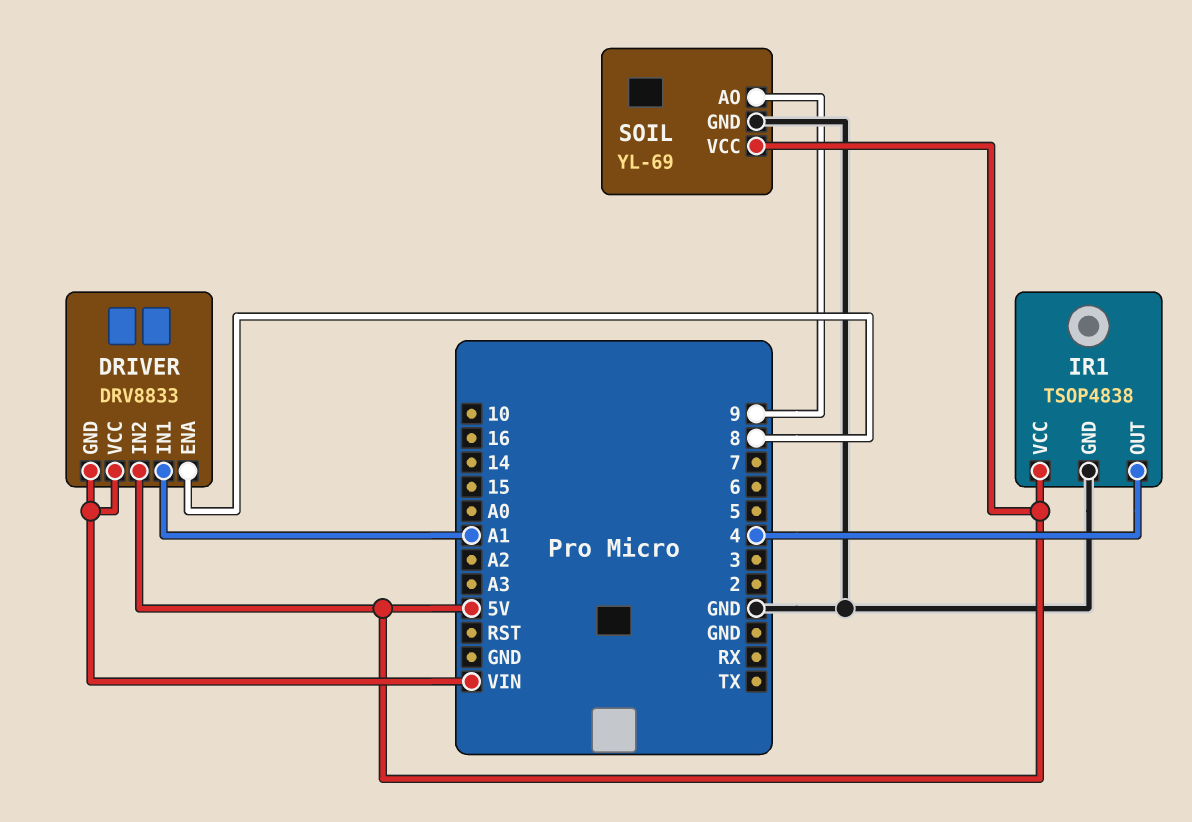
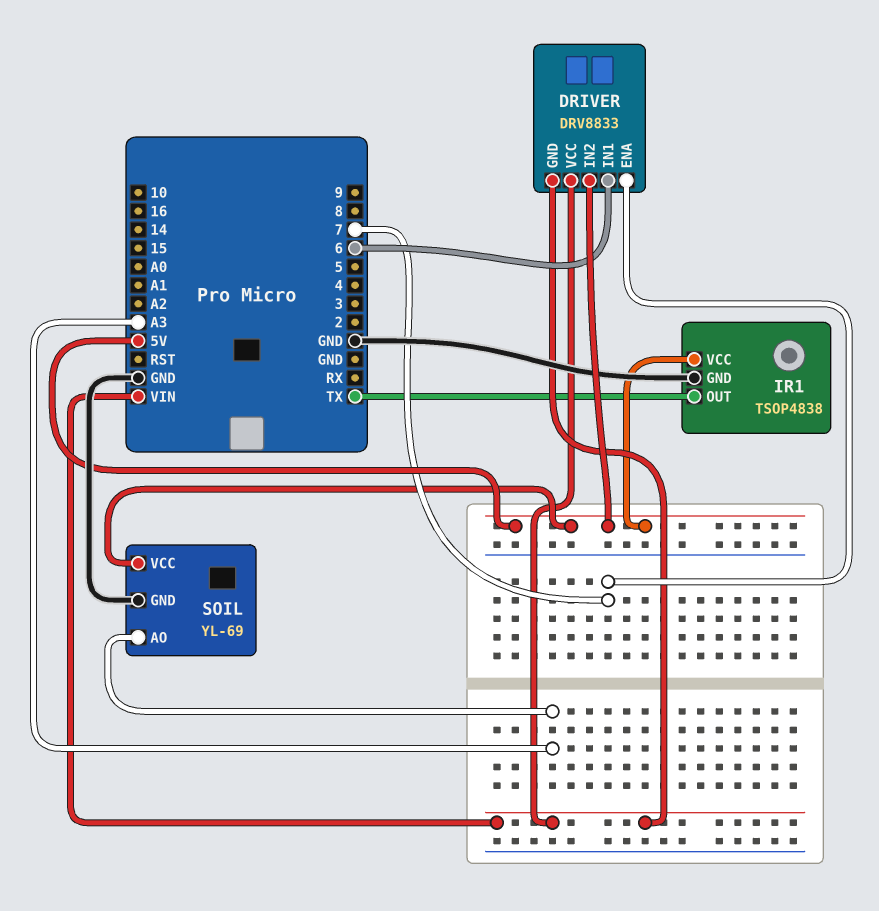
DRIVER pin ENA: 8 -> 7
DRIVER pin IN1: A1 -> 6
IR1 pin OUT: 4 -> TX
SOIL pin AO: 9 -> A3

